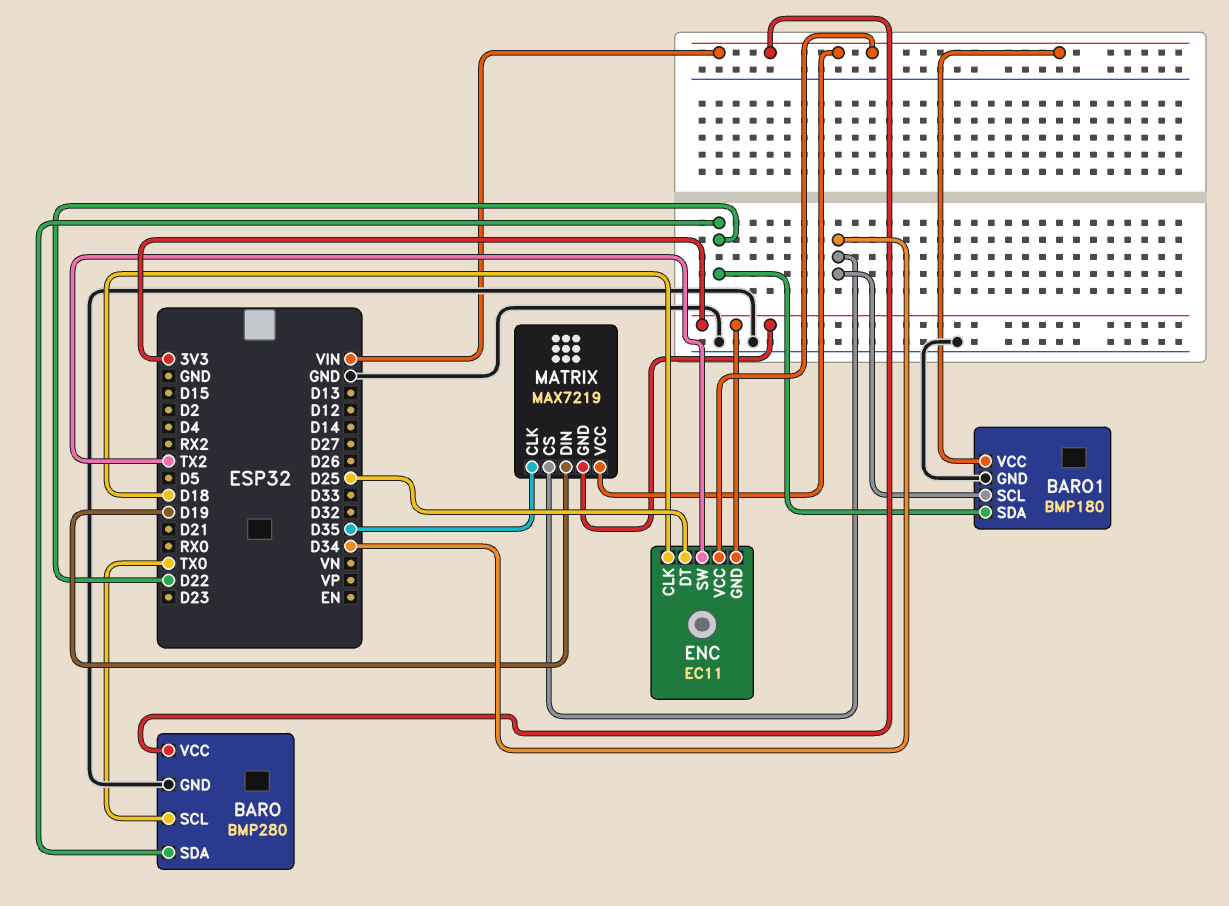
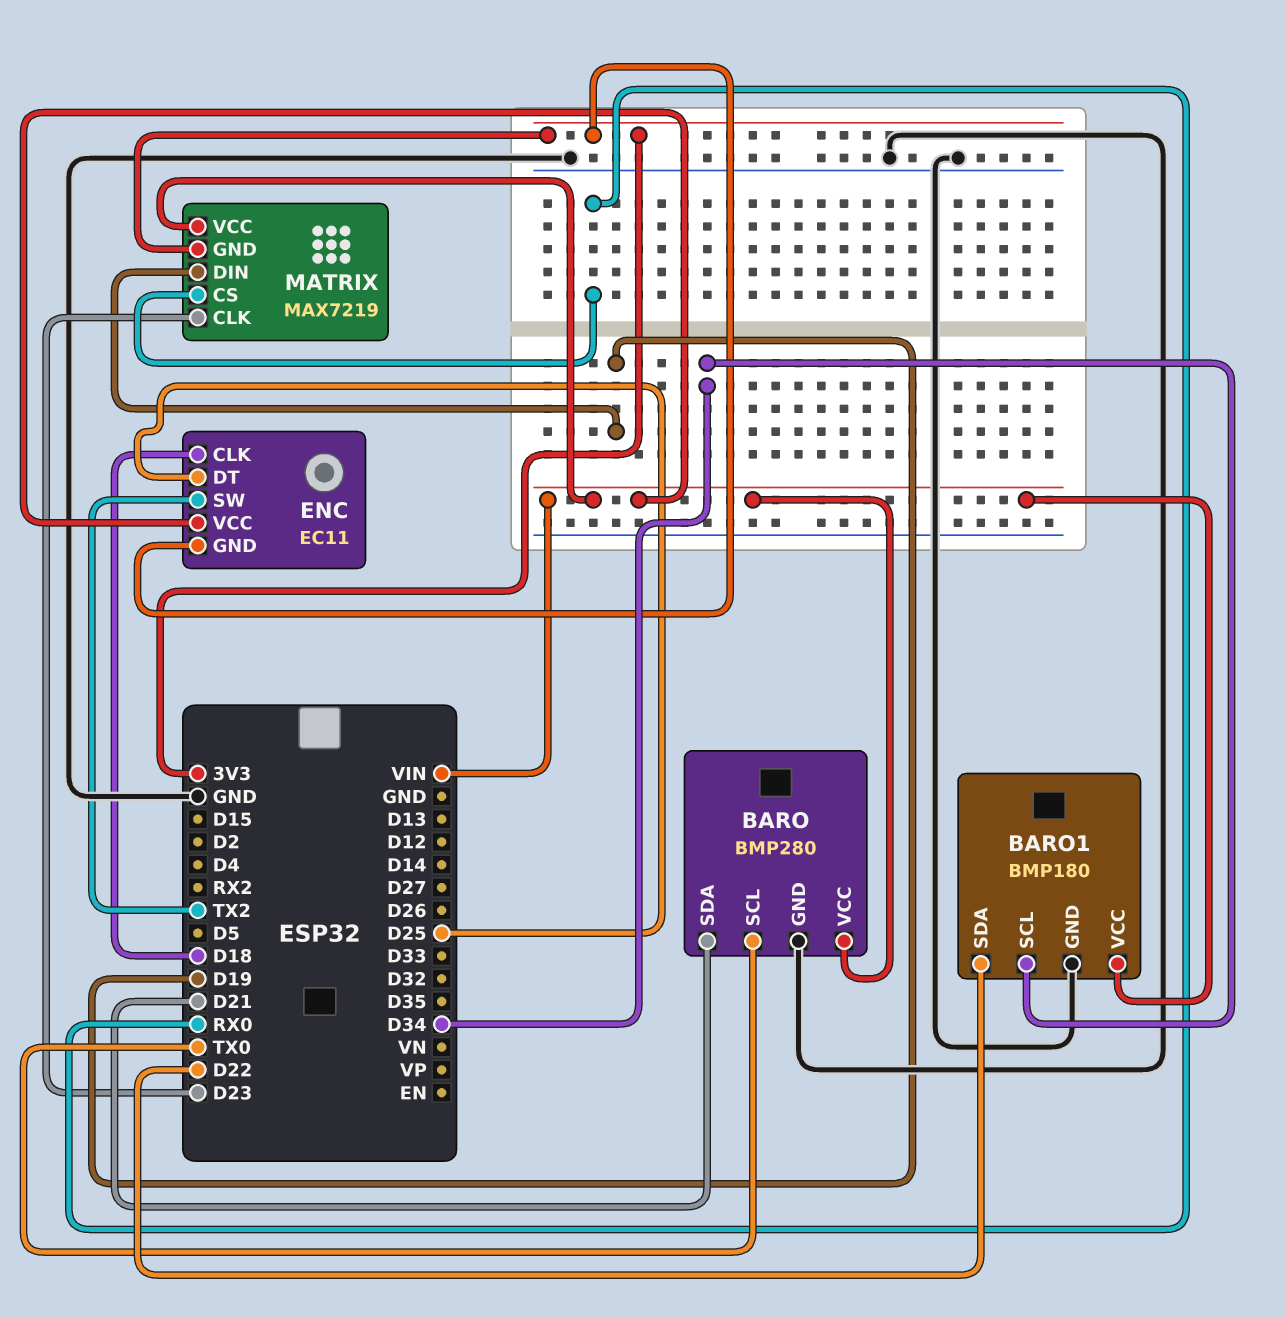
BARO pin SDA: D22 -> D21
MATRIX pin CLK: D35 -> D23
MATRIX pin CS: D34 -> RX0

